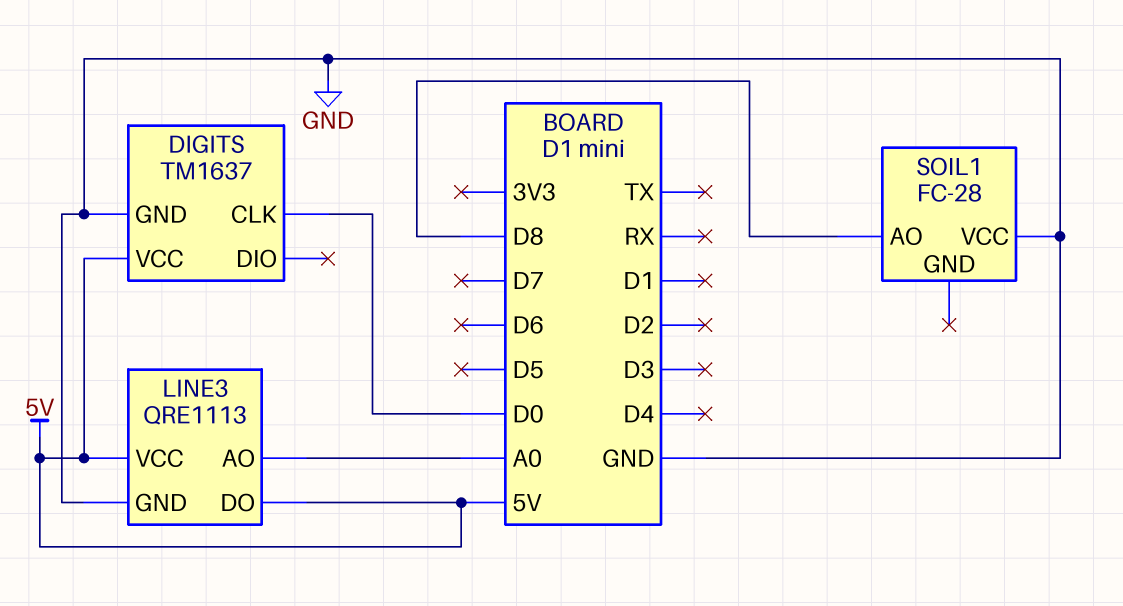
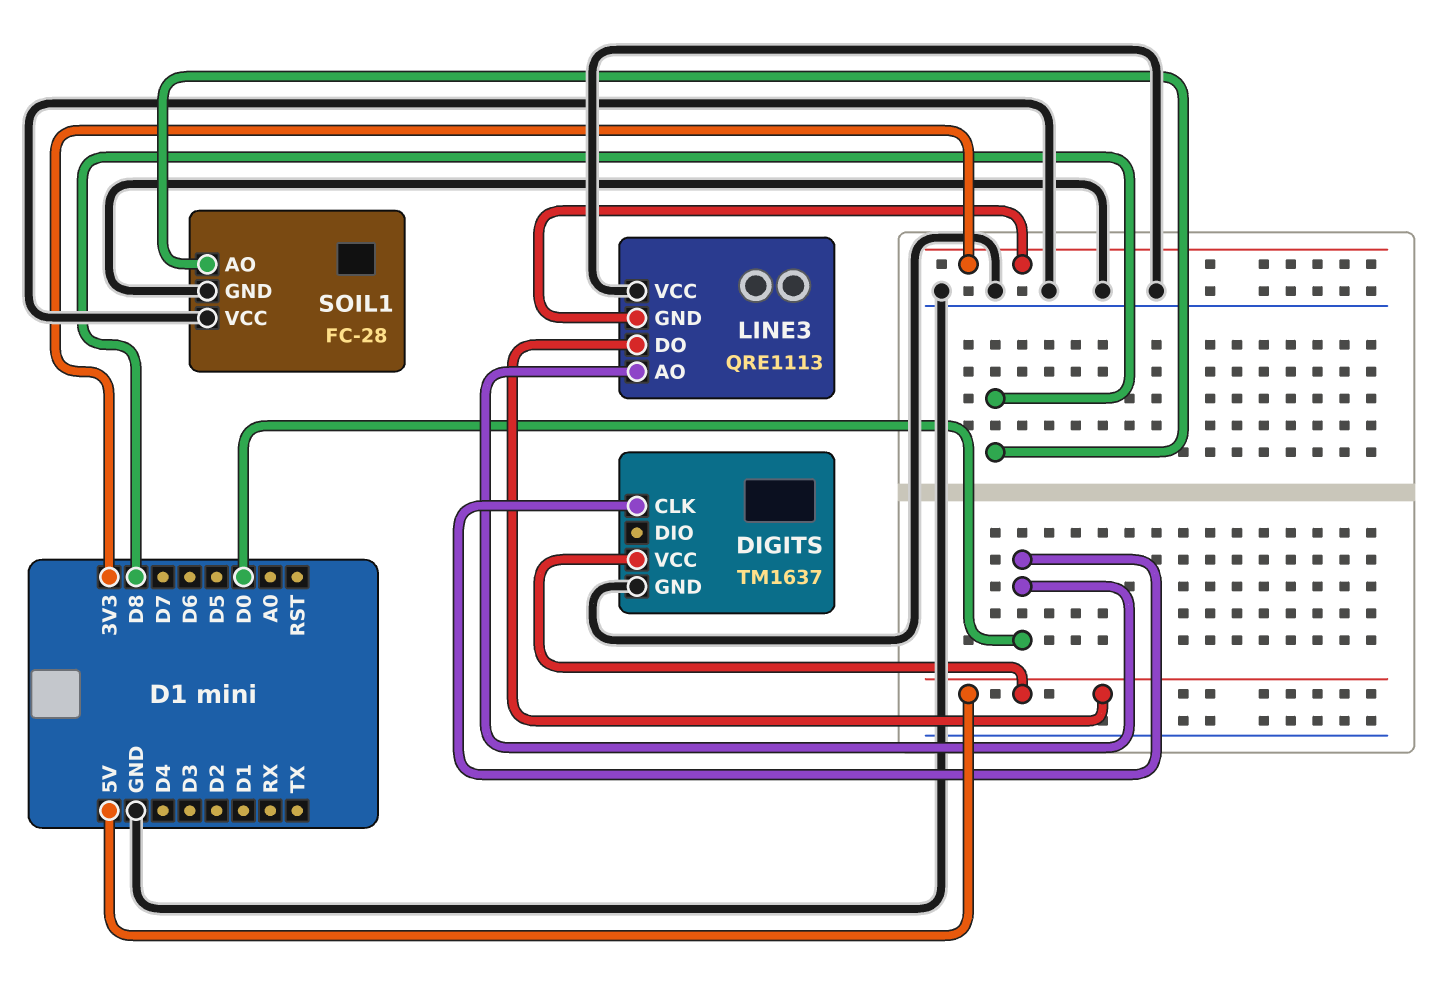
LINE3 pin AO: A0 -> D0
LINE3 pin GND: GND -> 3V3
LINE3 pin VCC: 5V -> GND
SOIL1 pin GND: none -> GND

